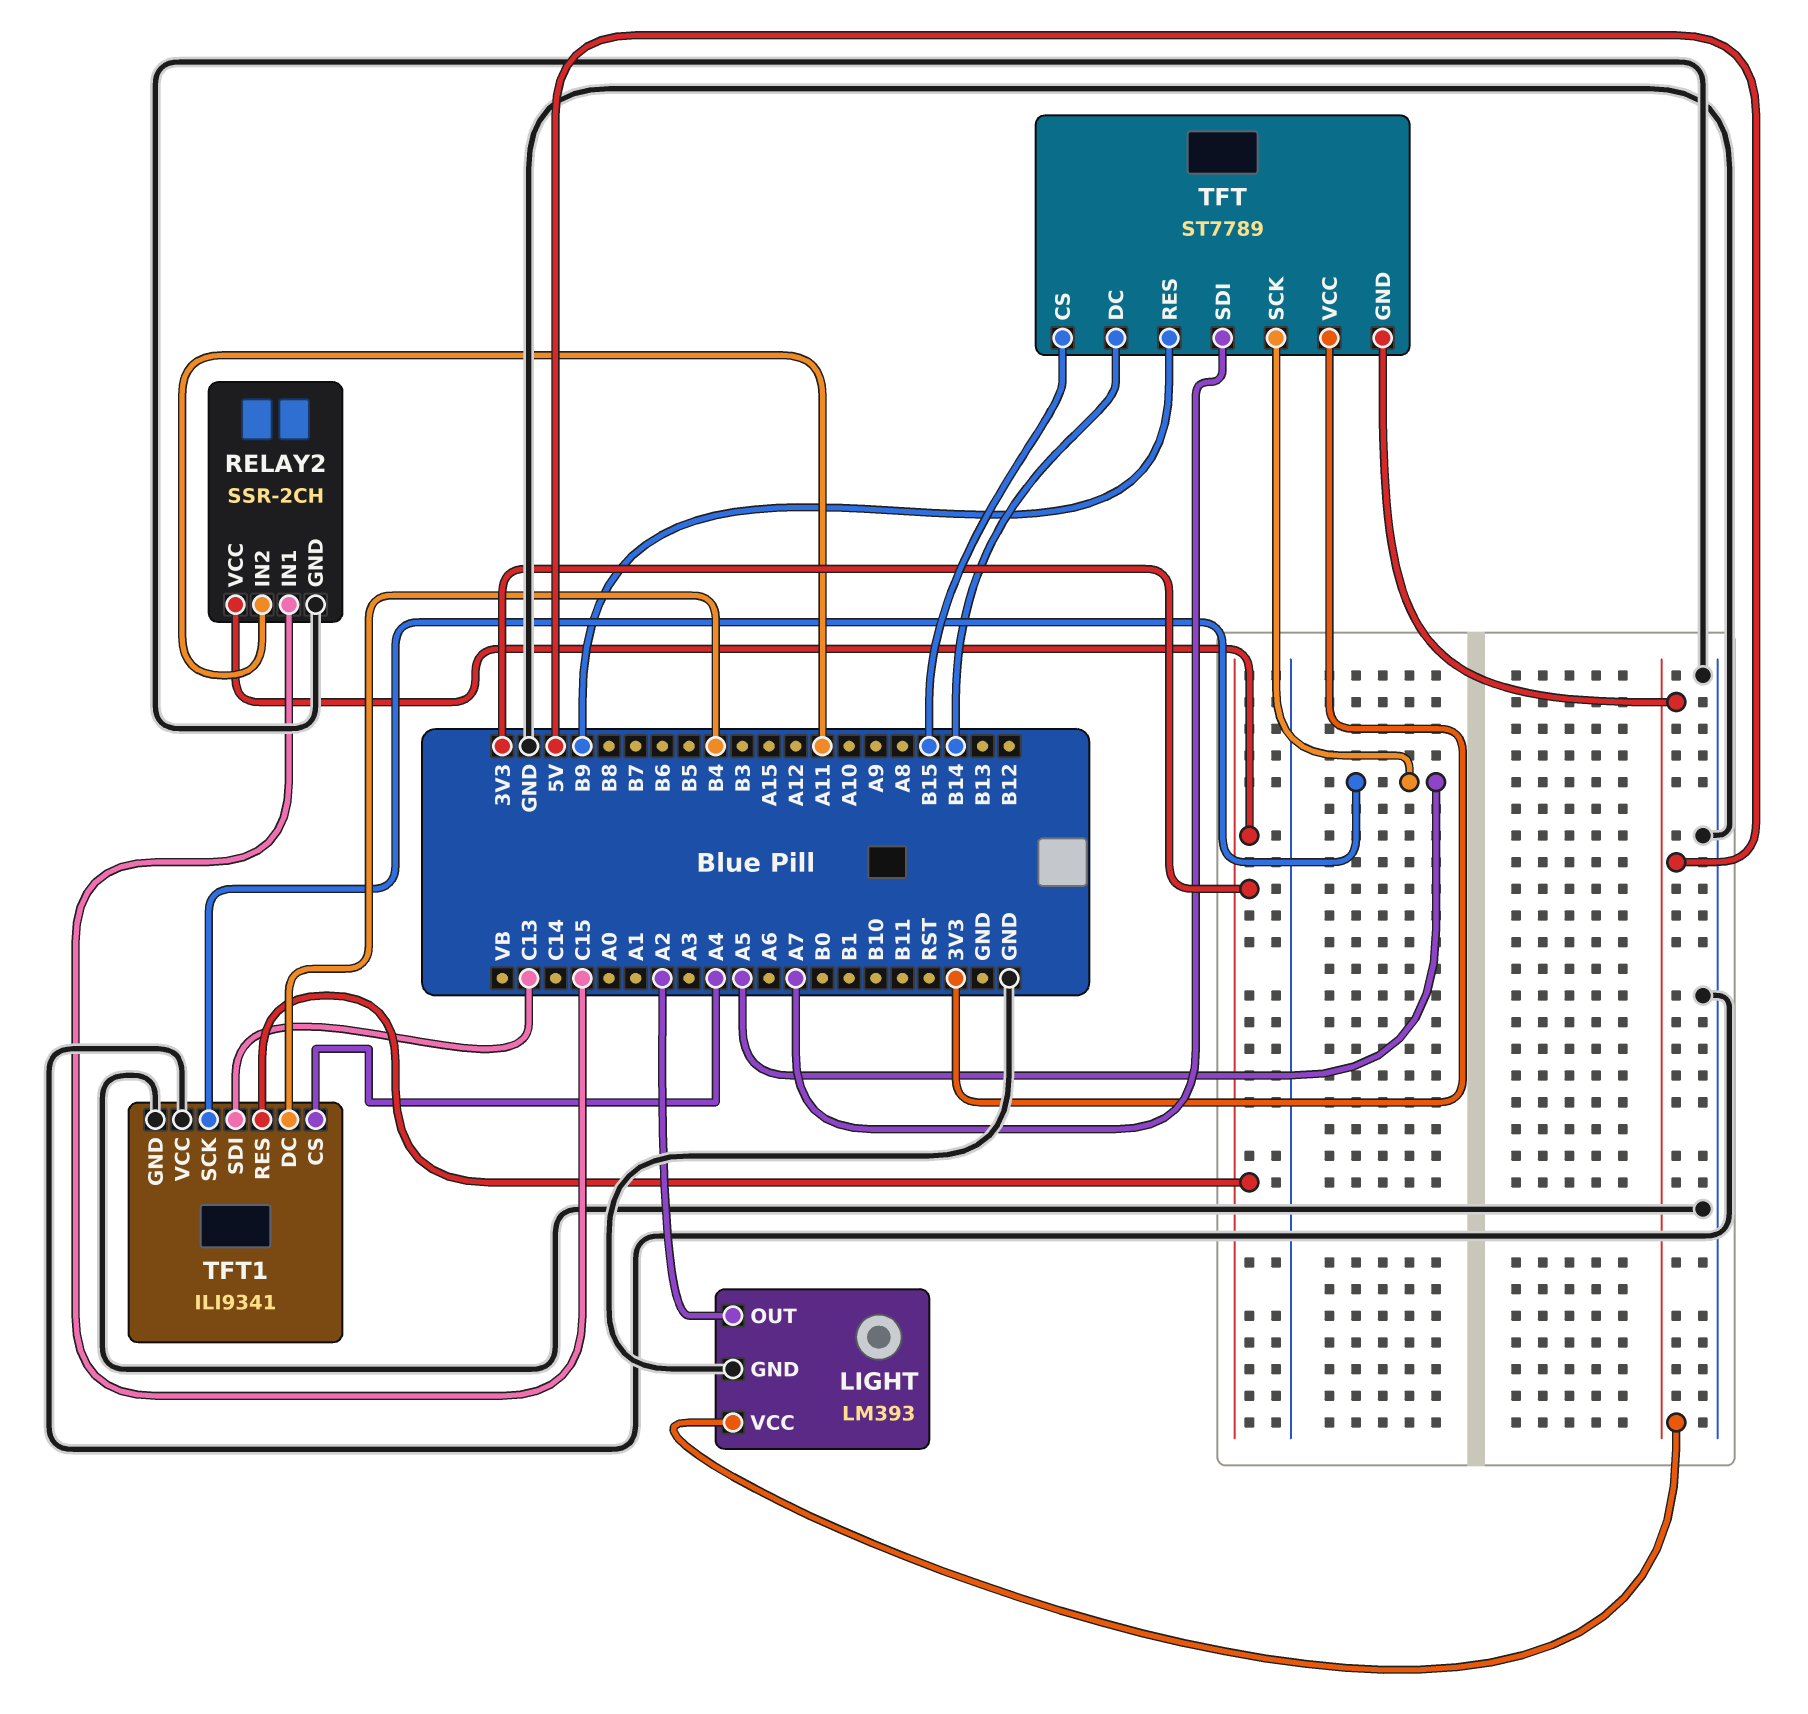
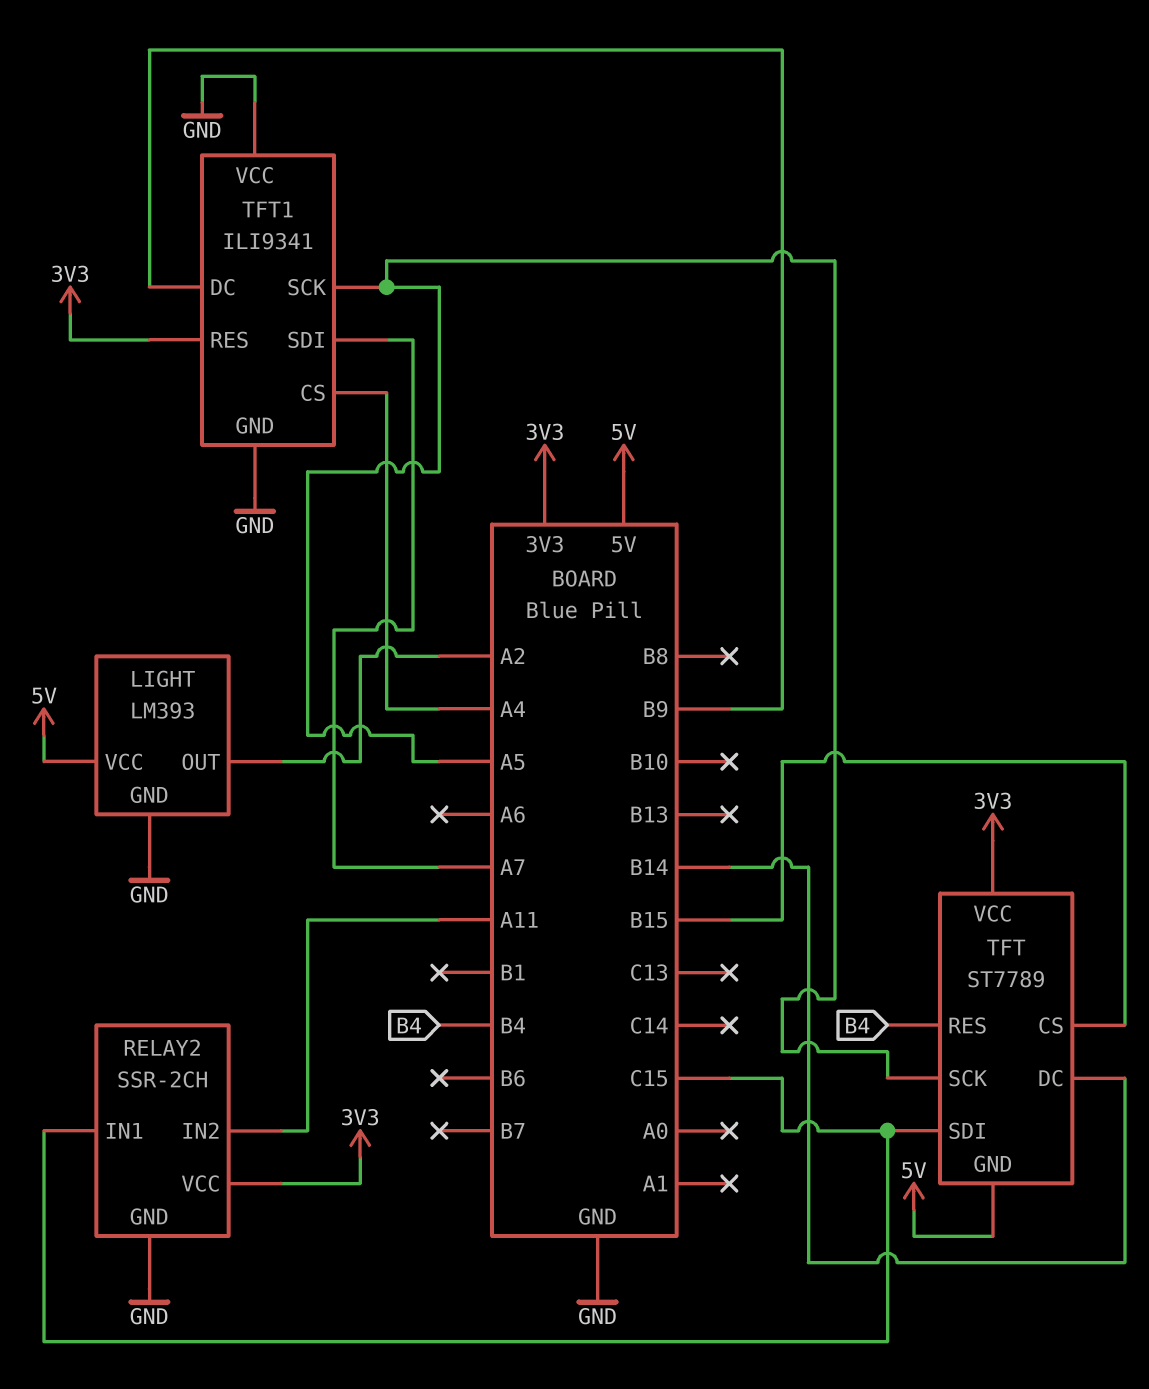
TFT pin RES: B9 -> B4
TFT pin SDI: A7 -> C15
TFT1 pin DC: B4 -> B9
TFT1 pin SDI: C13 -> A7

